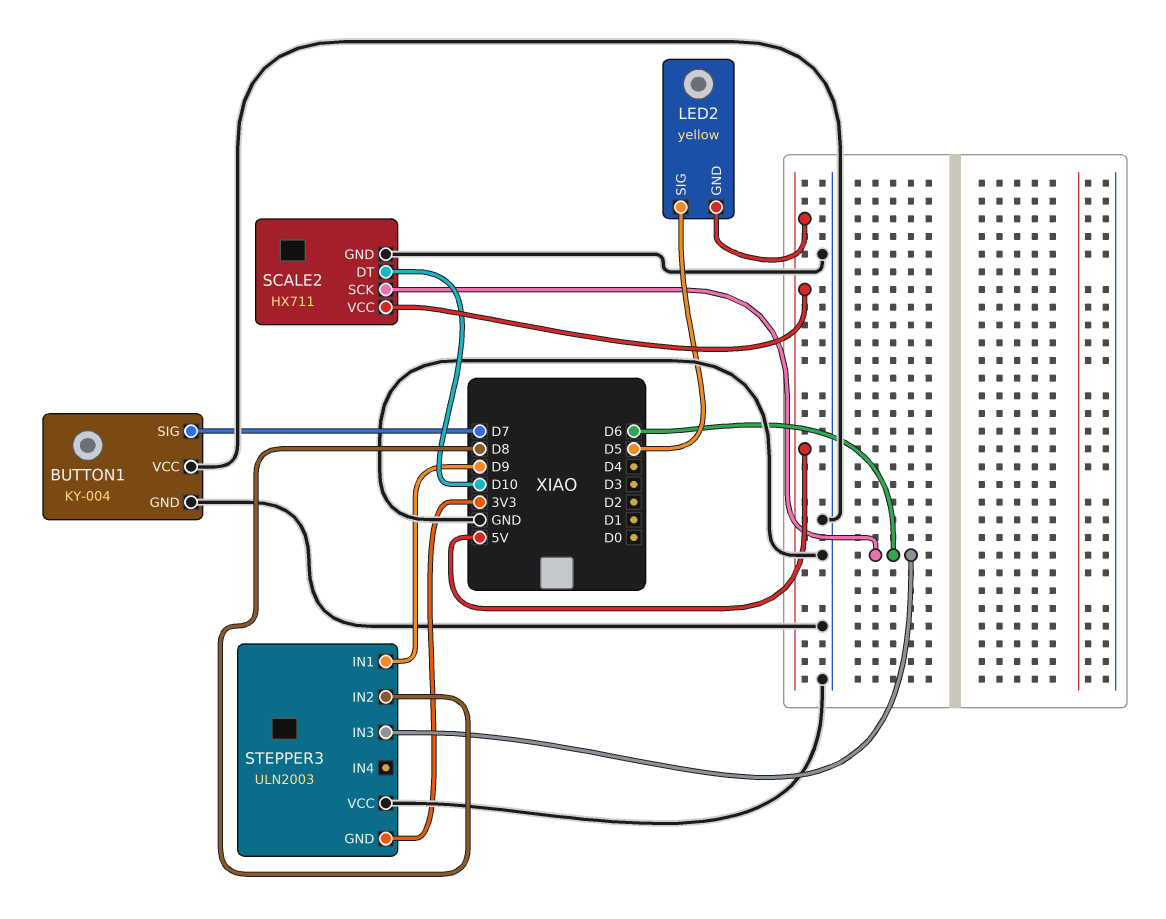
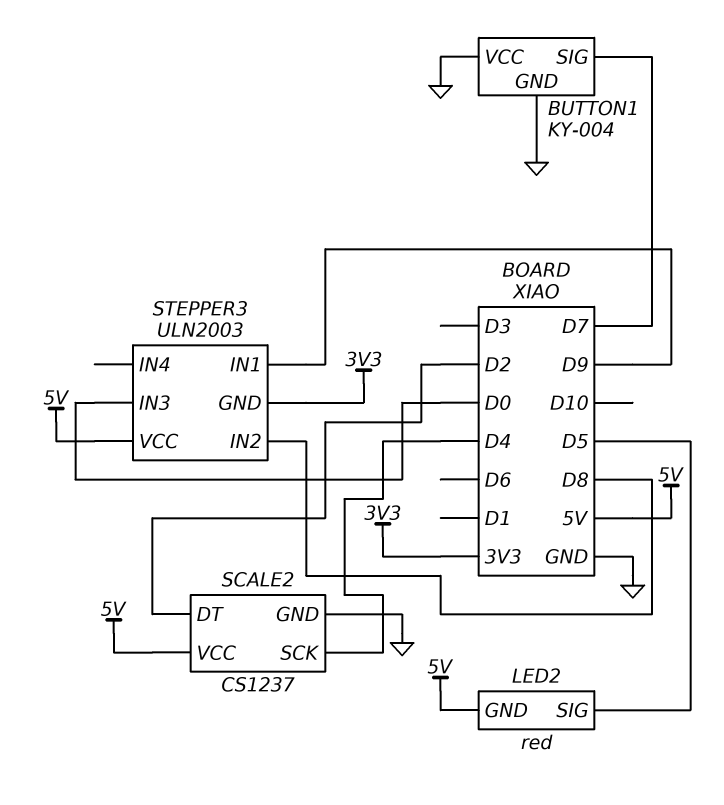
LED2: yellow -> red
SCALE2: HX711 -> CS1237
SCALE2 pin DT: D10 -> D2
SCALE2 pin SCK: D6 -> D4
STEPPER3 pin IN3: D6 -> D0
STEPPER3 pin VCC: GND -> 5V

